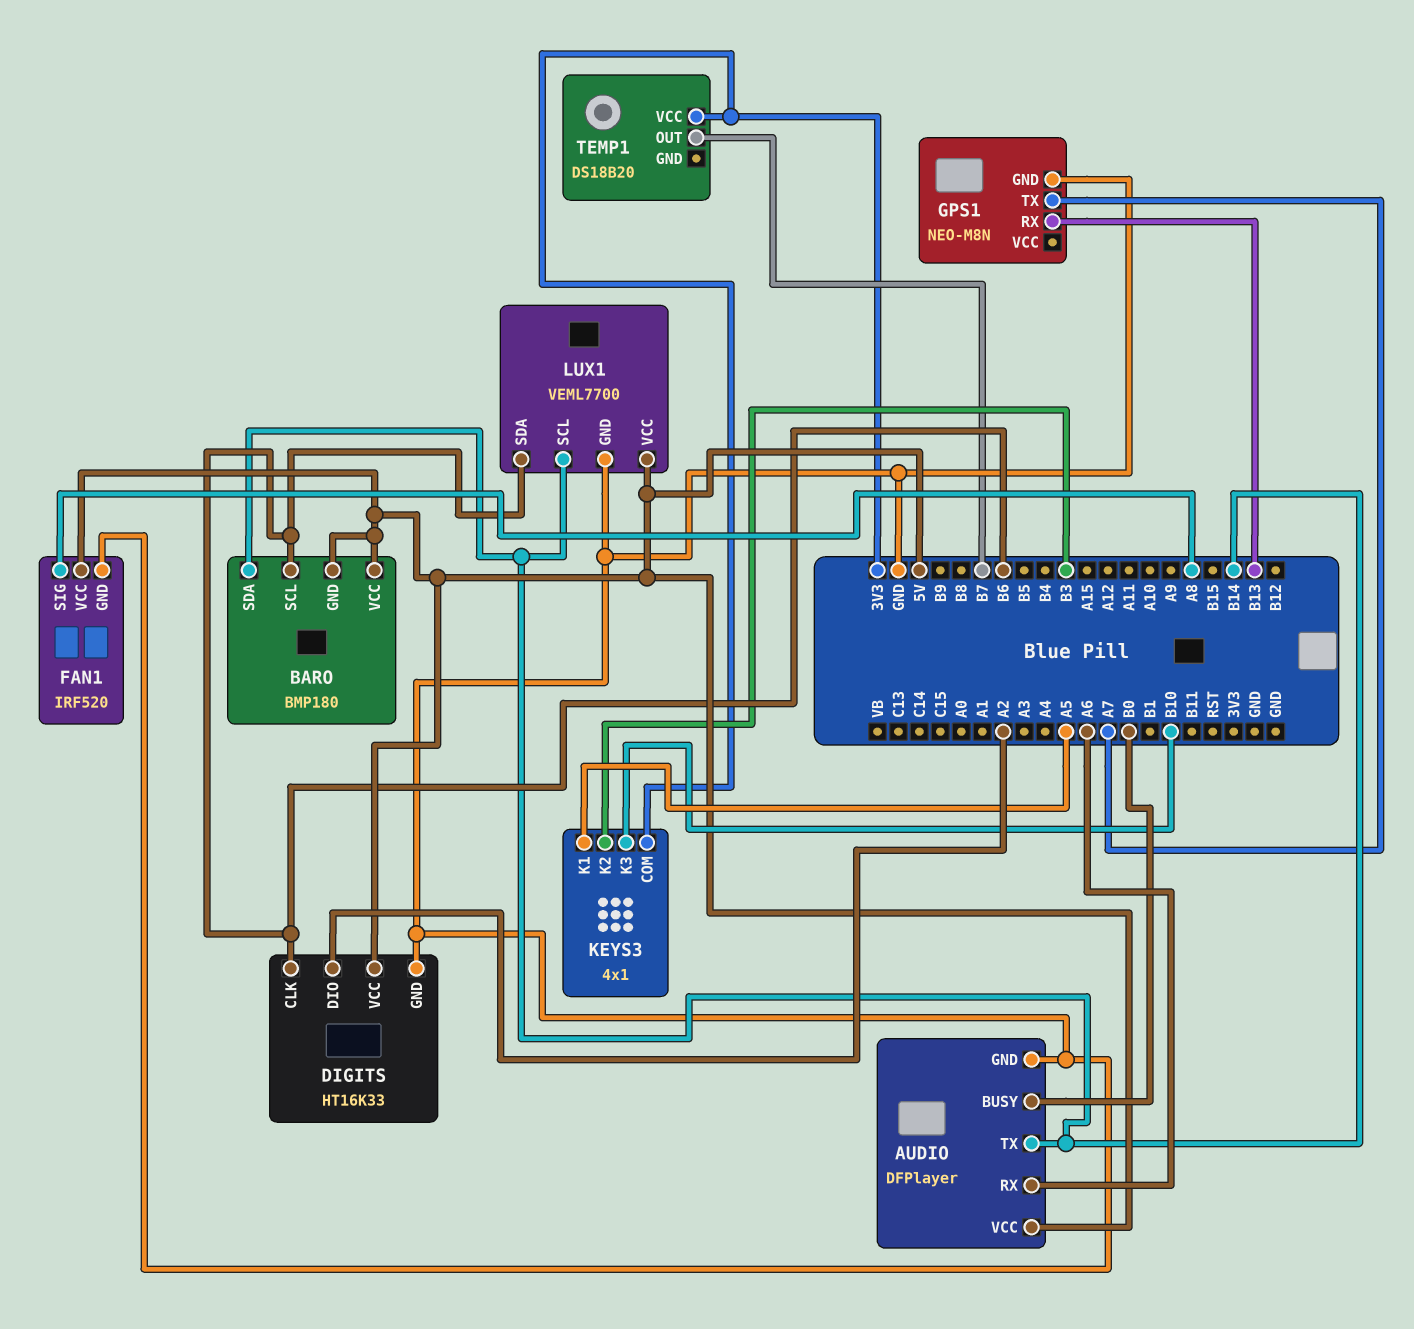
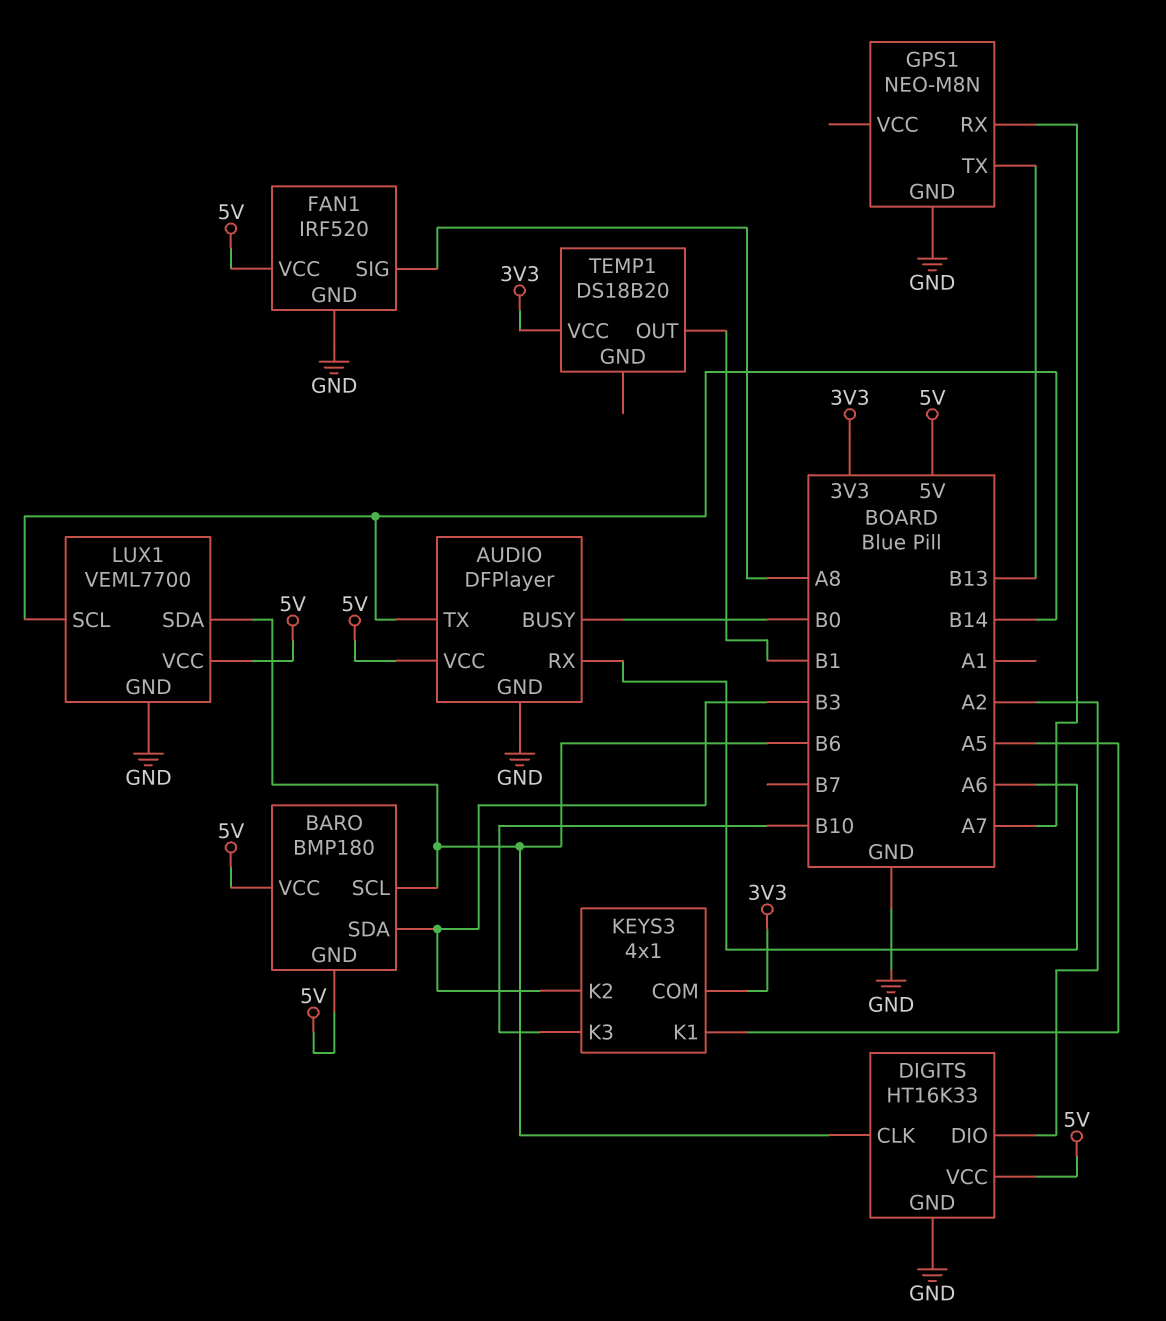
BARO pin SDA: B14 -> B3
GPS1 pin RX: B13 -> A7
GPS1 pin TX: A7 -> B13
TEMP1 pin OUT: B7 -> B1

